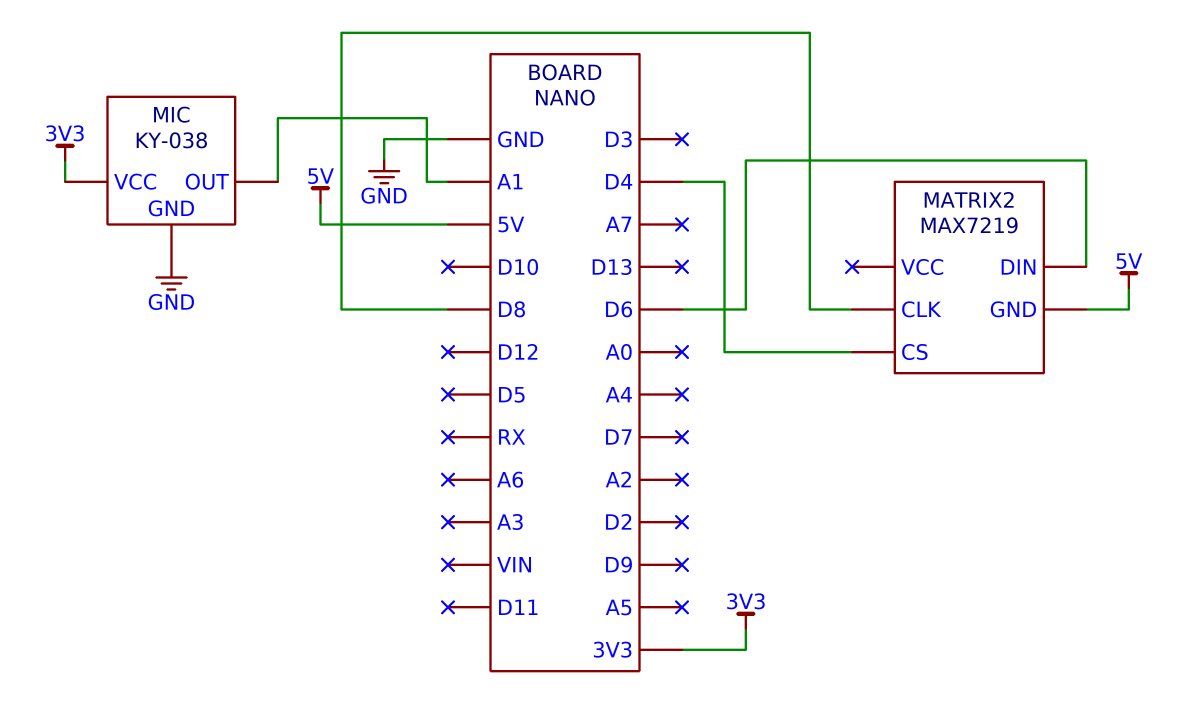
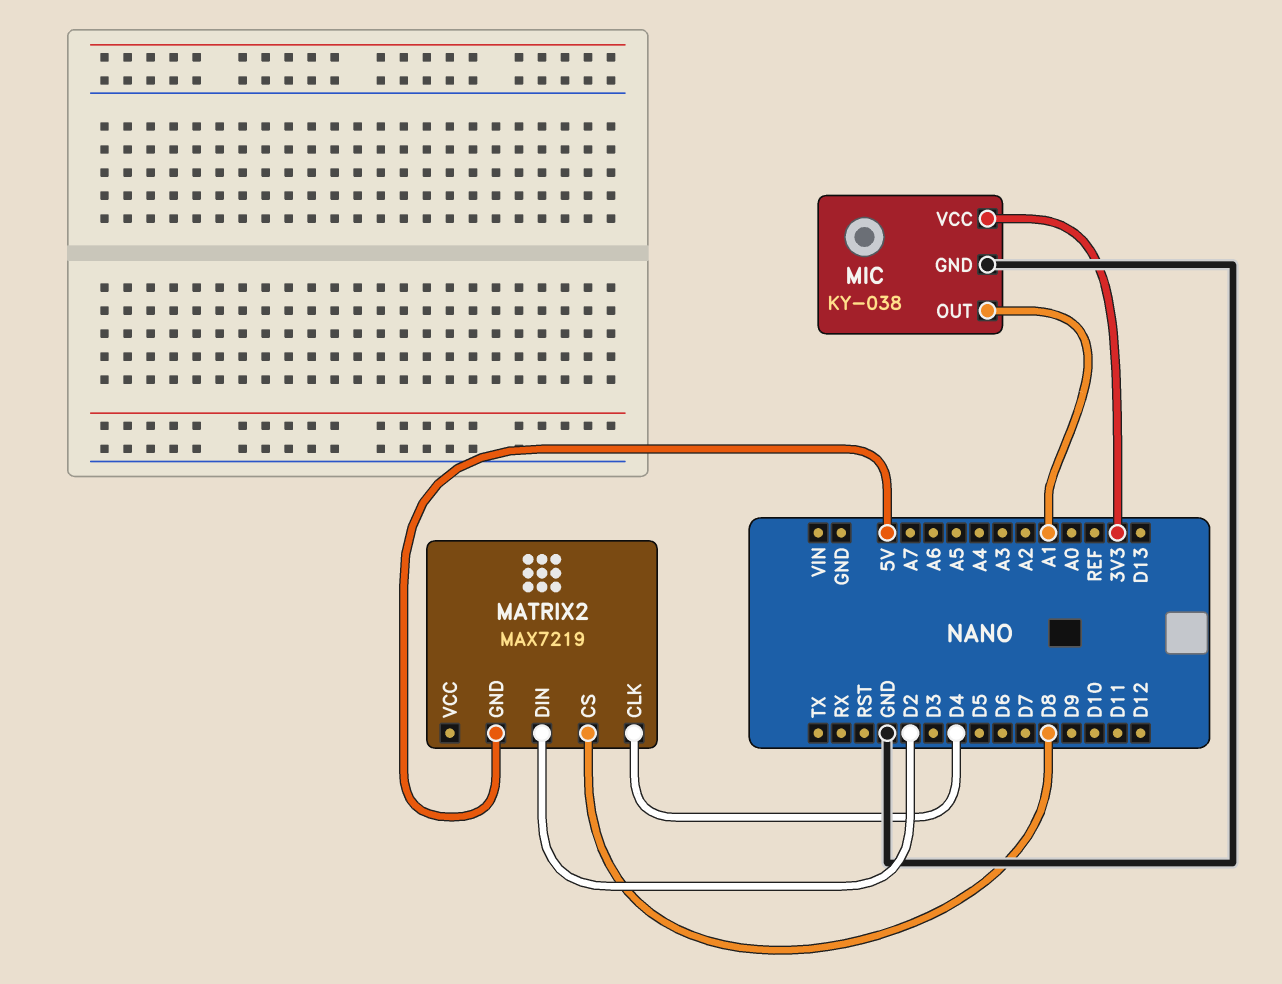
MATRIX2 pin CLK: D8 -> D4
MATRIX2 pin CS: D4 -> D8
MATRIX2 pin DIN: D6 -> D2

